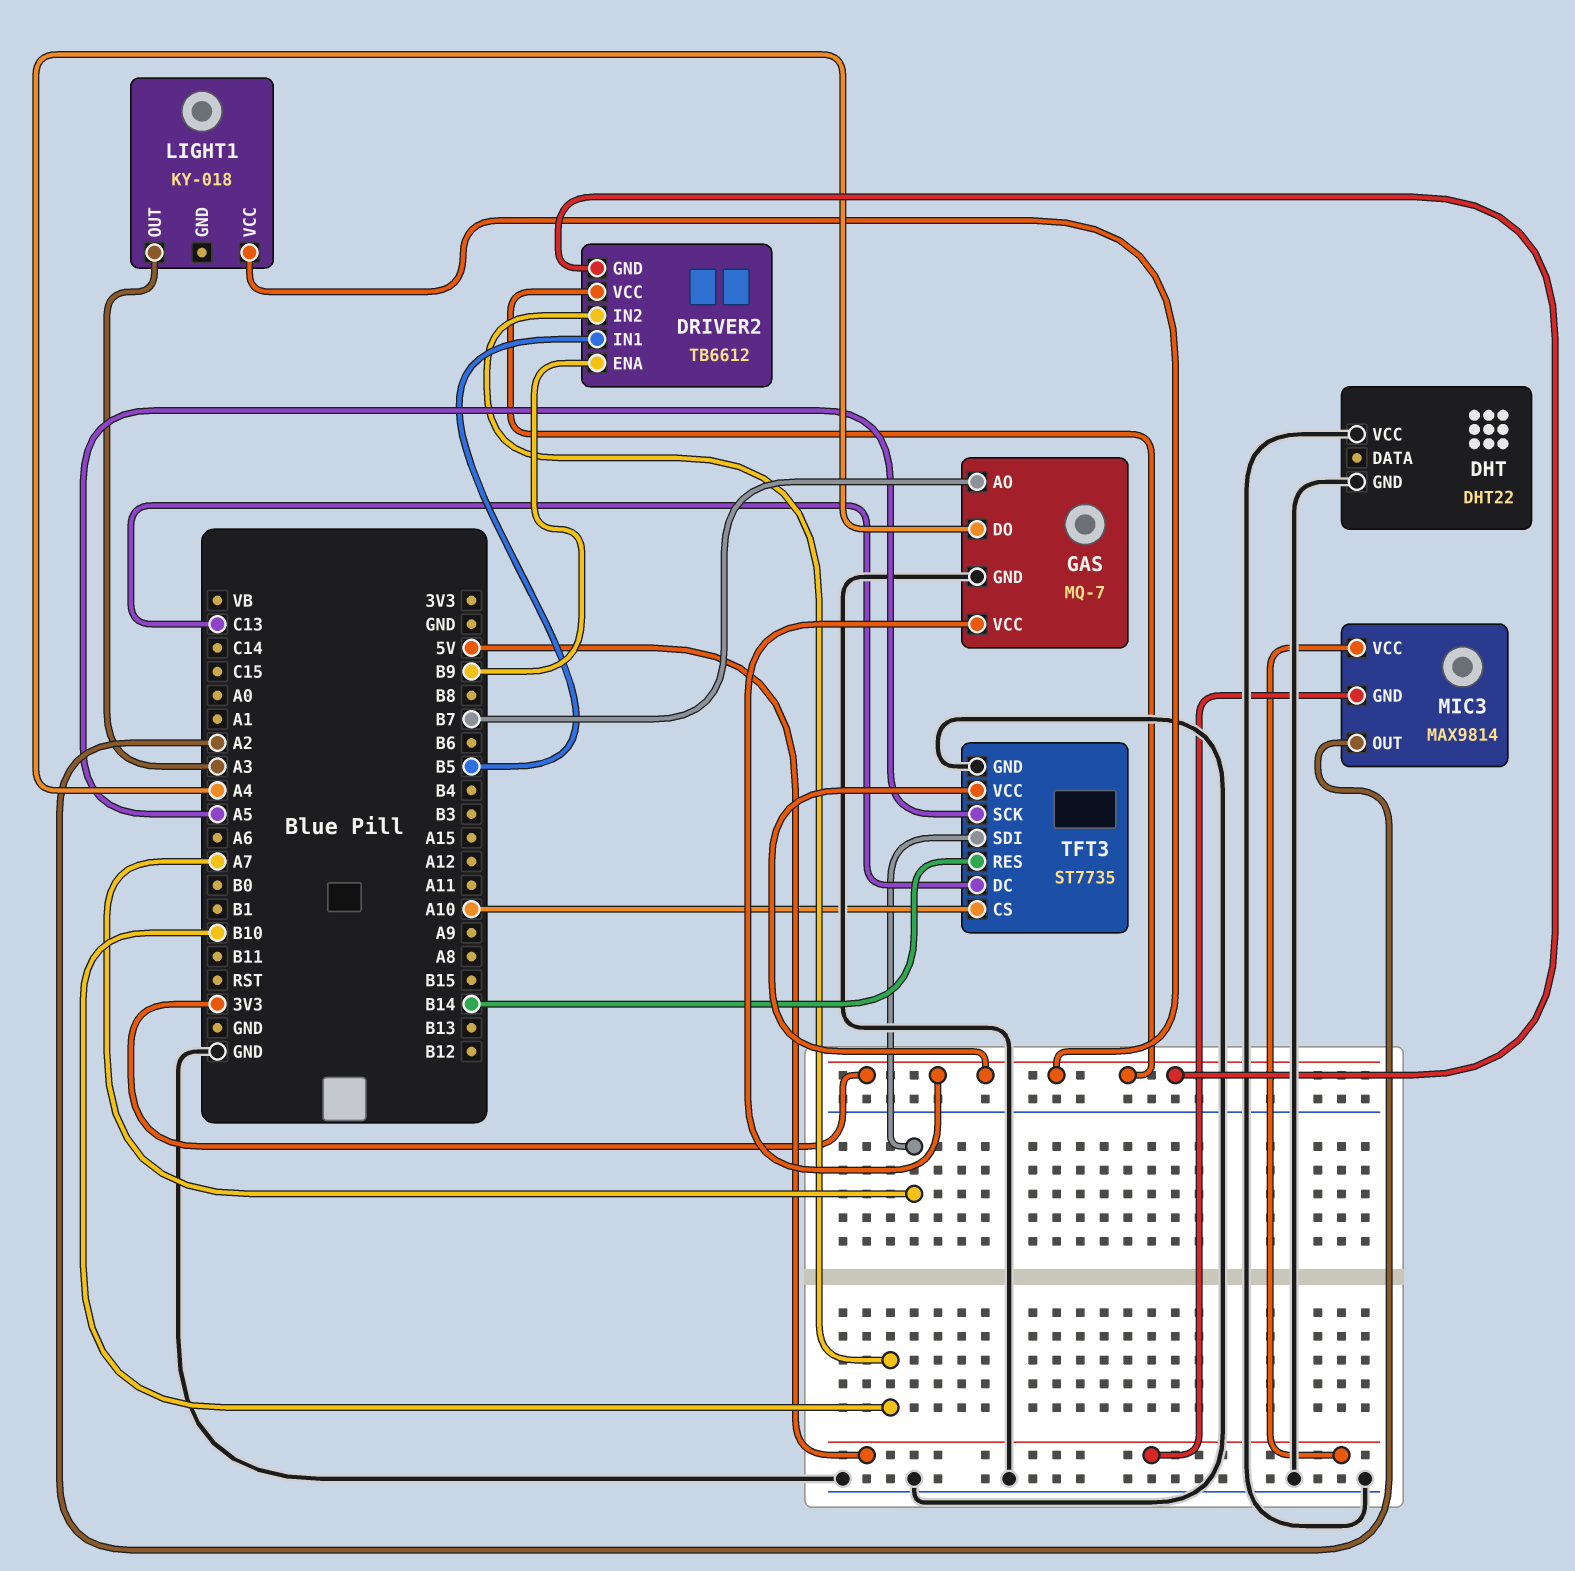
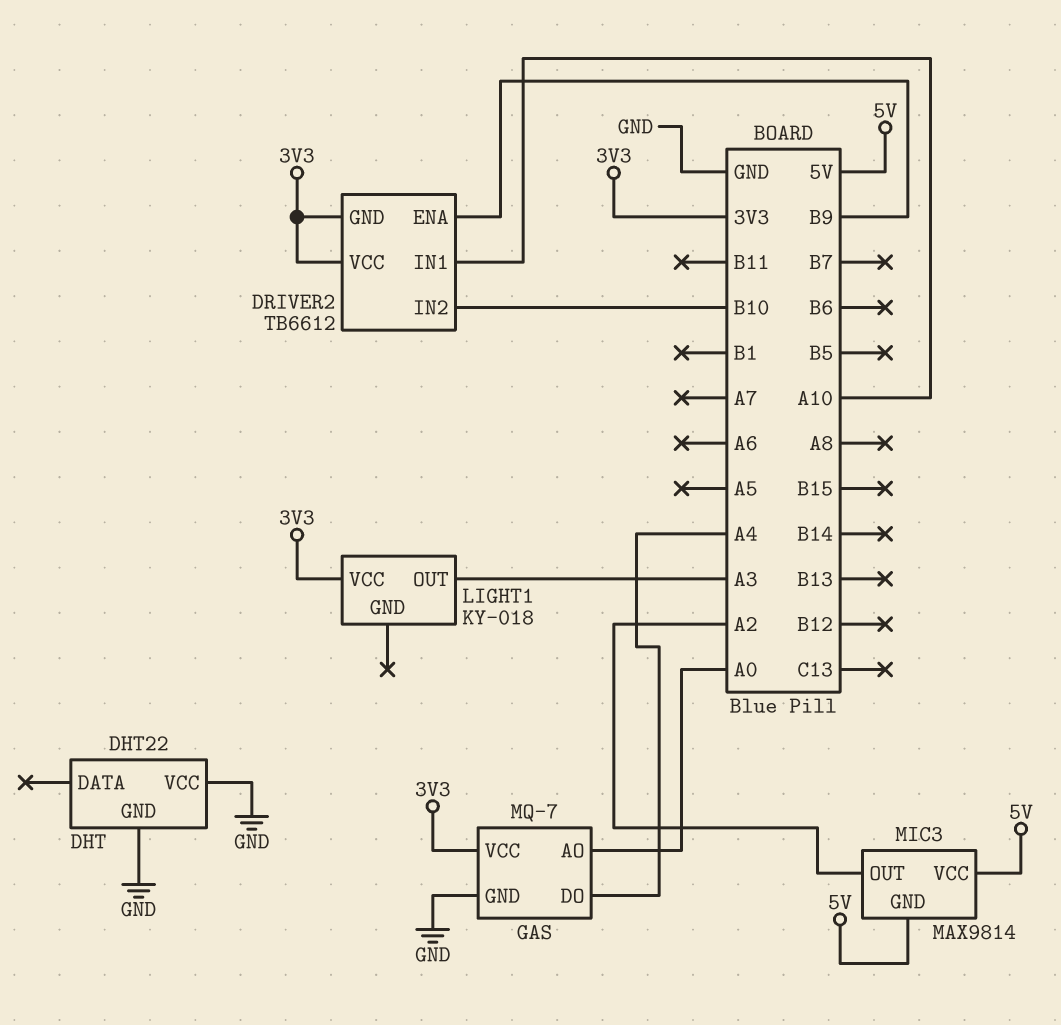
DRIVER2 pin IN1: B5 -> A10
GAS pin AO: B7 -> A0
TFT3: ST7735 -> none
TFT3 pin CS: A10 -> none
TFT3 pin DC: C13 -> none
TFT3 pin GND: GND -> none
TFT3 pin RES: B14 -> none
TFT3 pin SCK: A5 -> none
TFT3 pin SDI: A7 -> none
TFT3 pin VCC: 3V3 -> none

